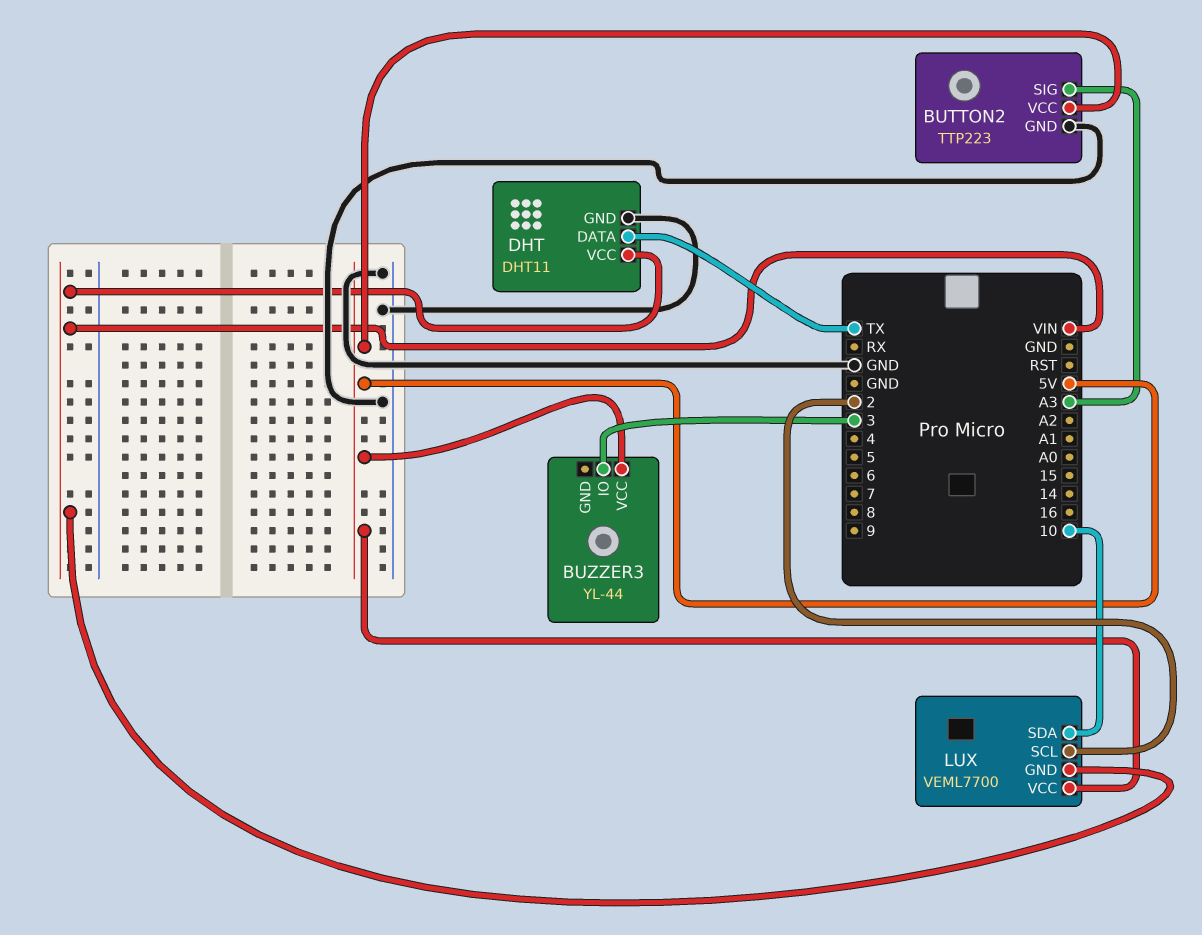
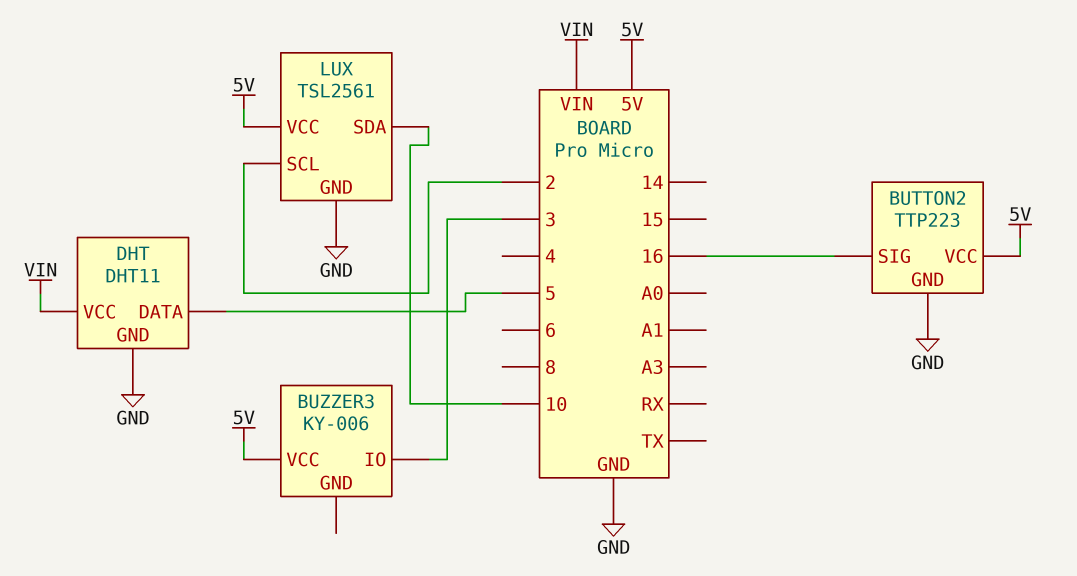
BUTTON2 pin SIG: A3 -> 16
BUZZER3: YL-44 -> KY-006
DHT pin DATA: TX -> 5
LUX: VEML7700 -> TSL2561
LUX pin GND: VIN -> GND

